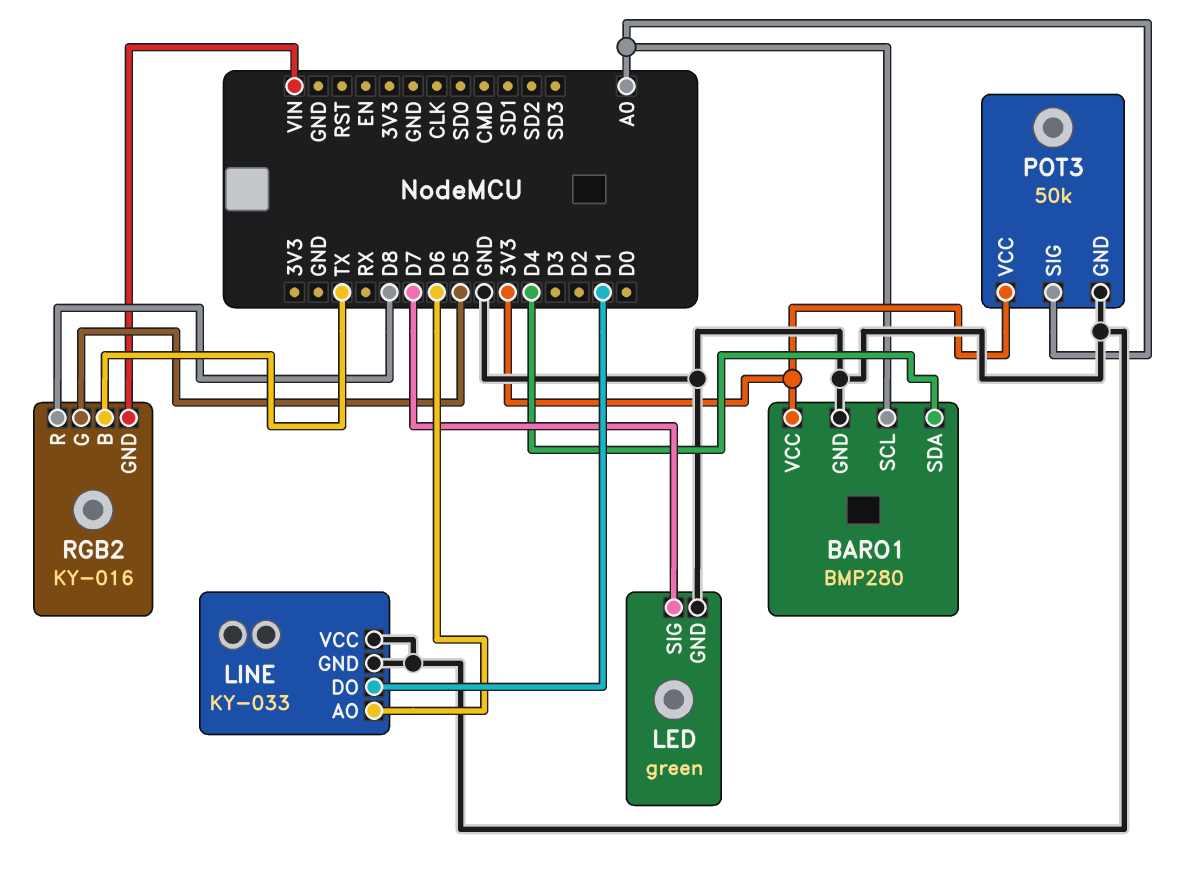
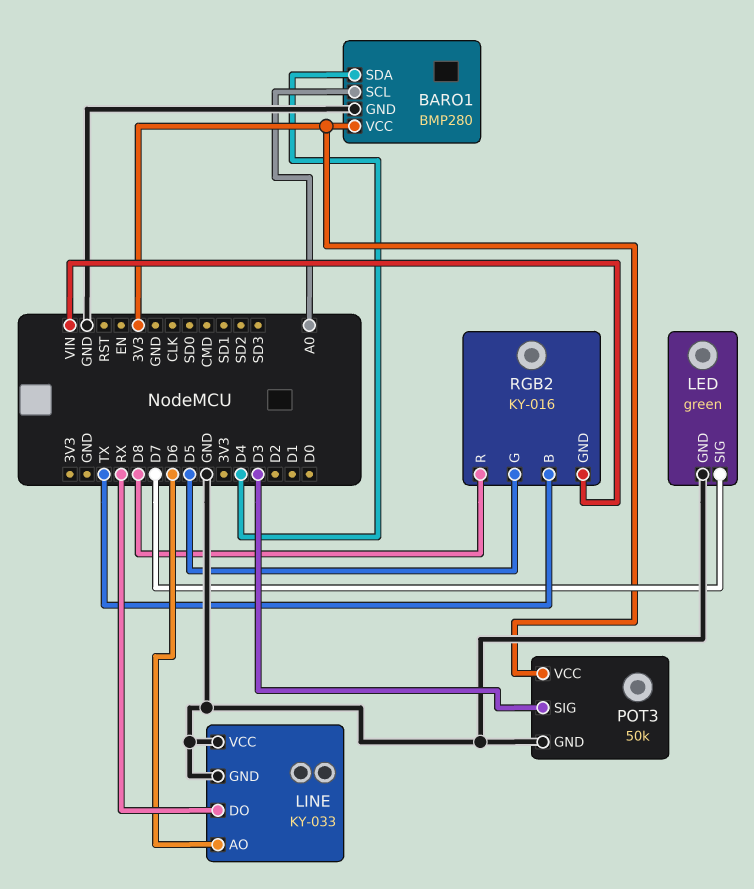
LINE pin DO: D1 -> RX
POT3 pin SIG: A0 -> D3

